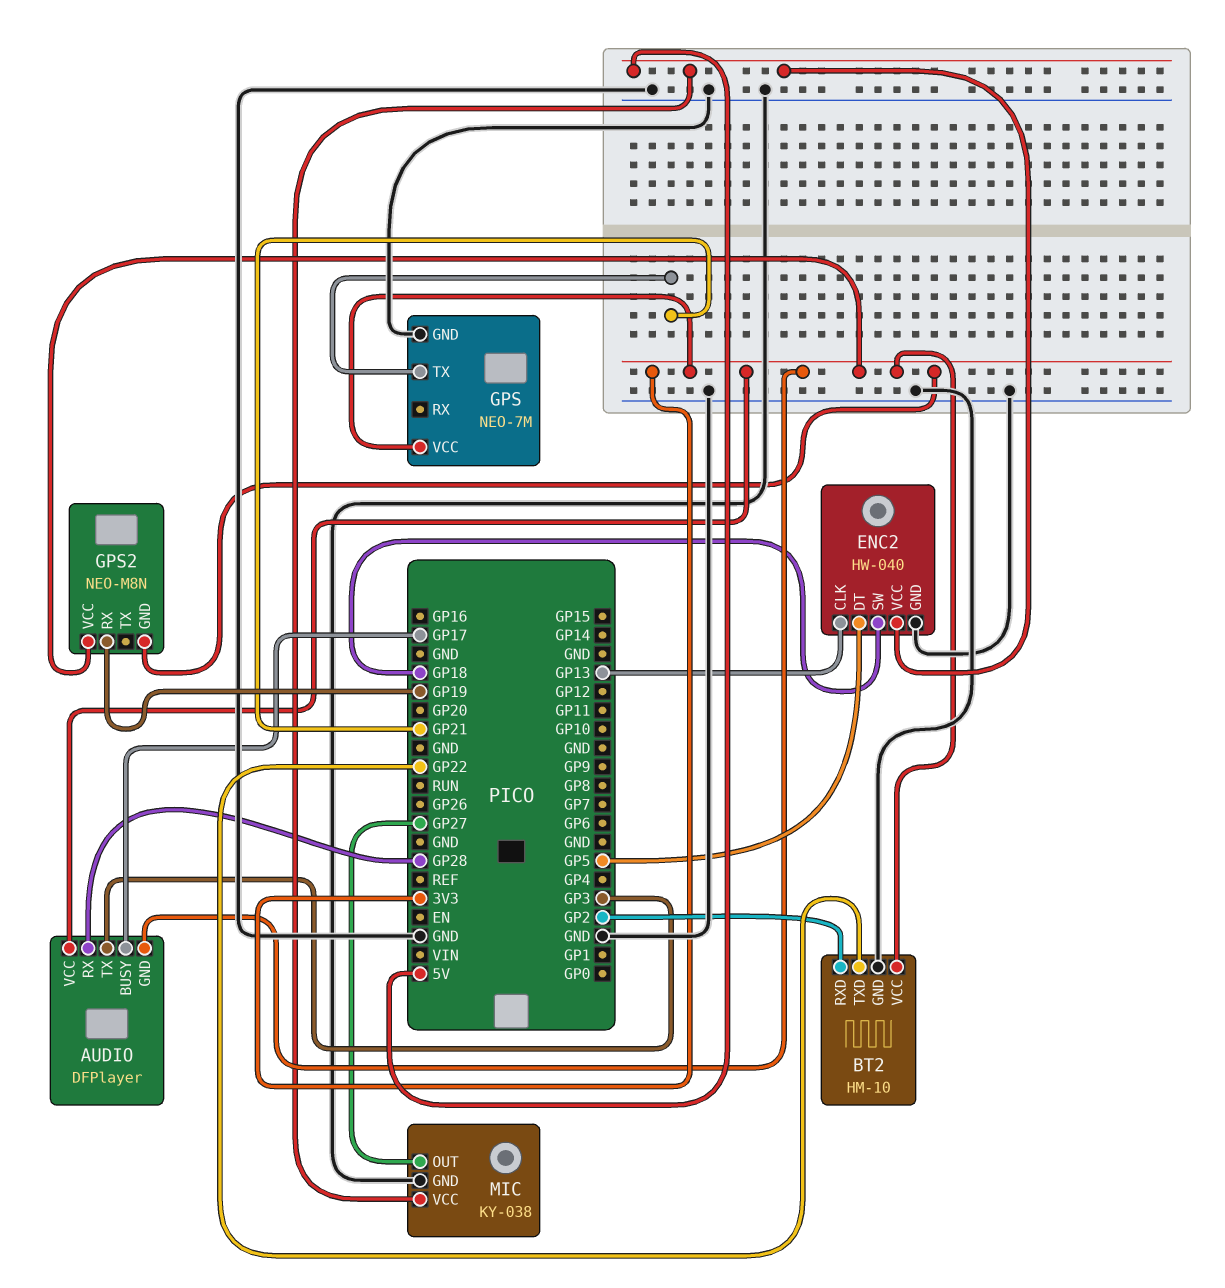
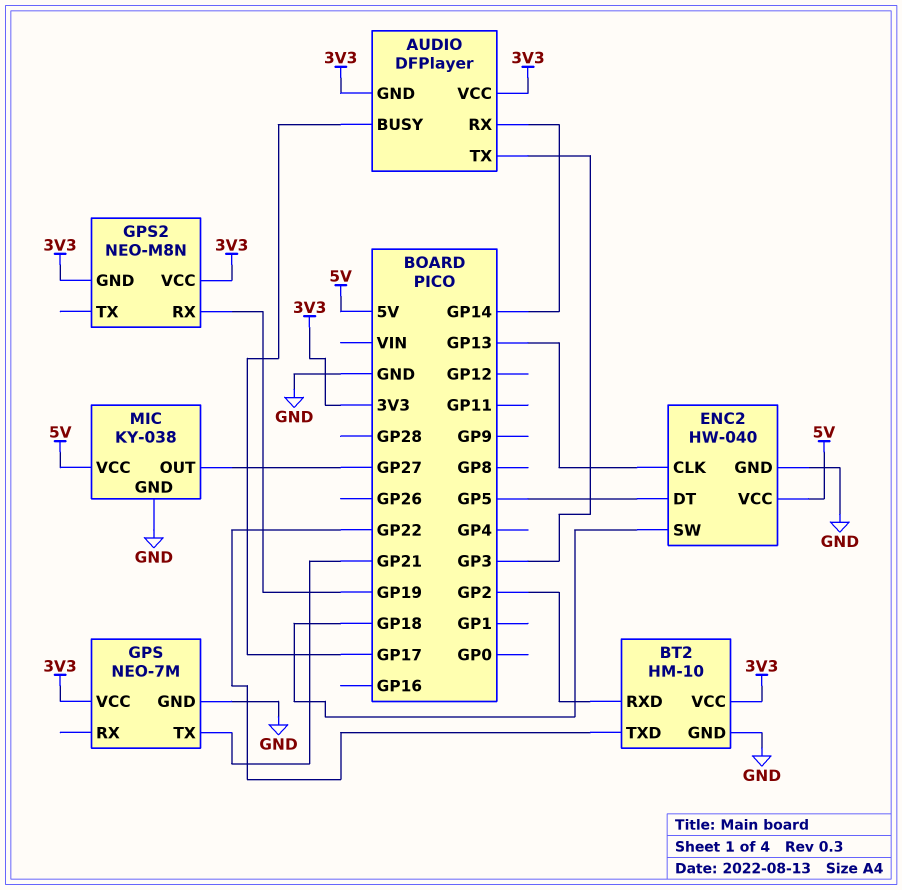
AUDIO pin RX: GP28 -> GP14

